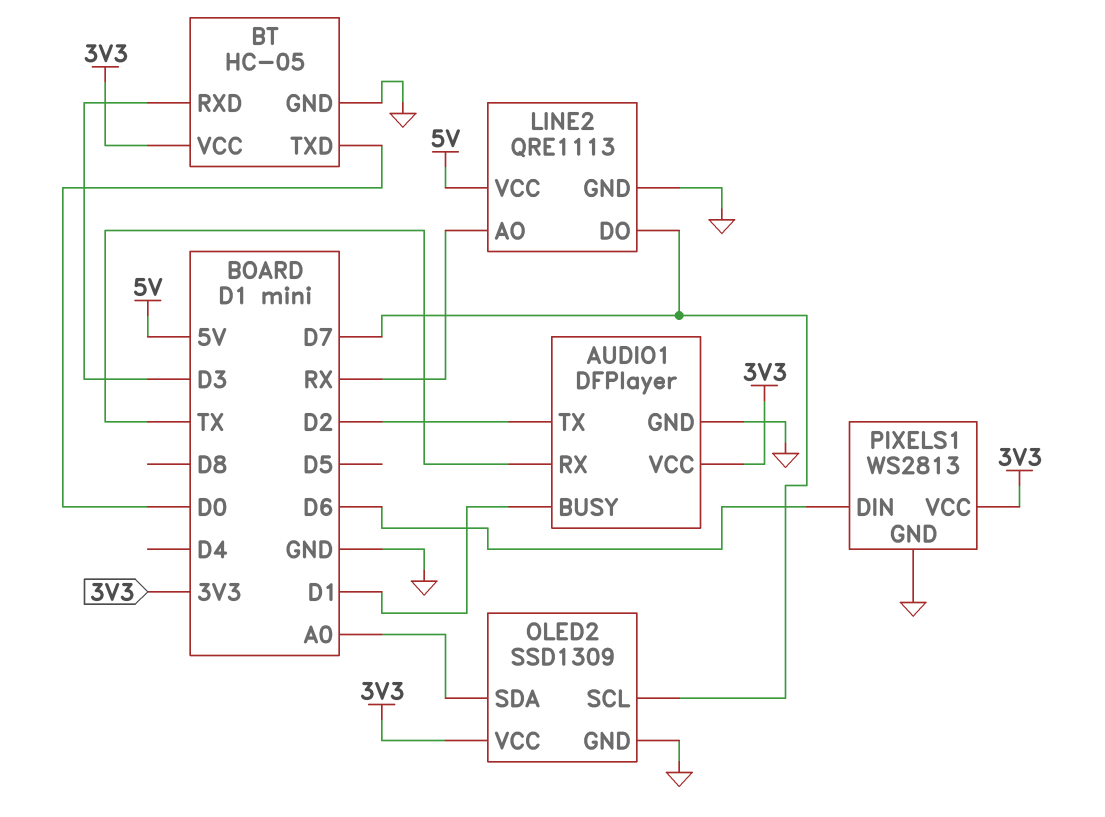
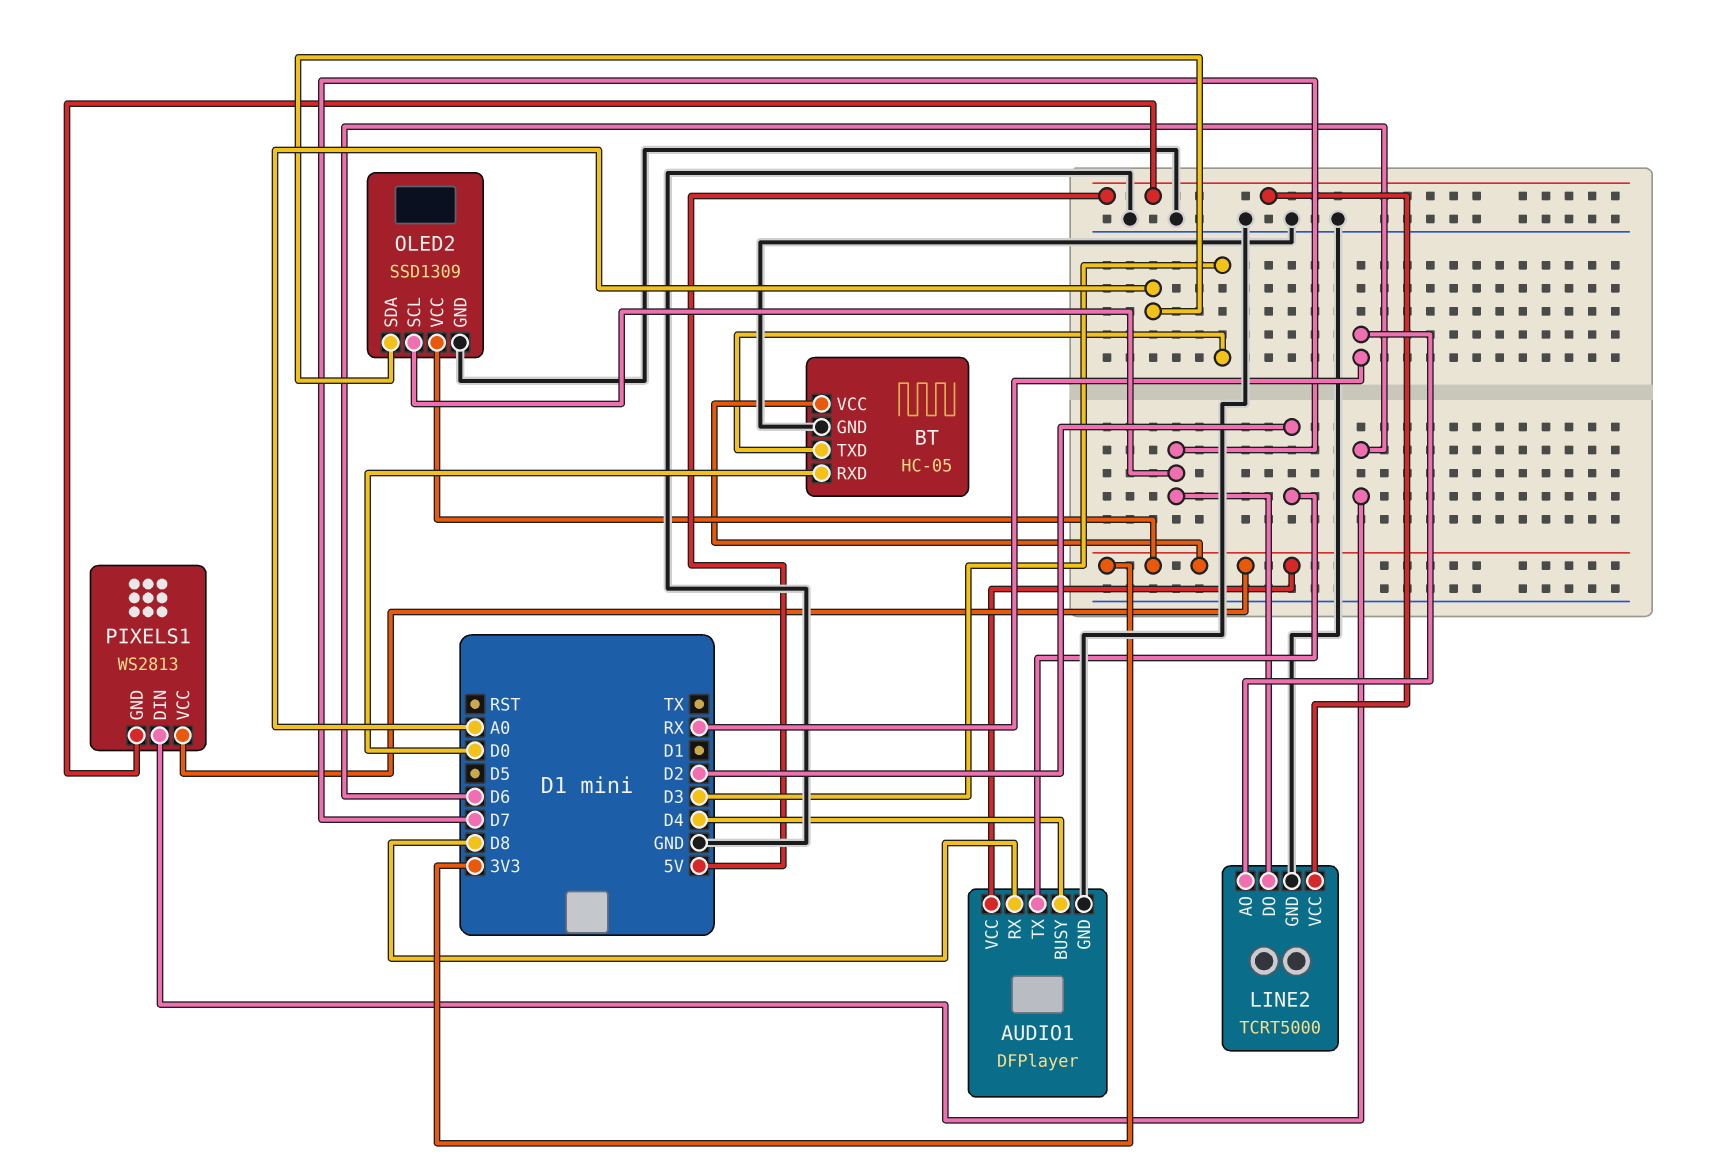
AUDIO1 pin BUSY: D1 -> D4
AUDIO1 pin RX: TX -> D8
BT pin RXD: D3 -> D0
BT pin TXD: D0 -> D3
LINE2: QRE1113 -> TCRT5000
PIXELS1 pin GND: GND -> 5V

